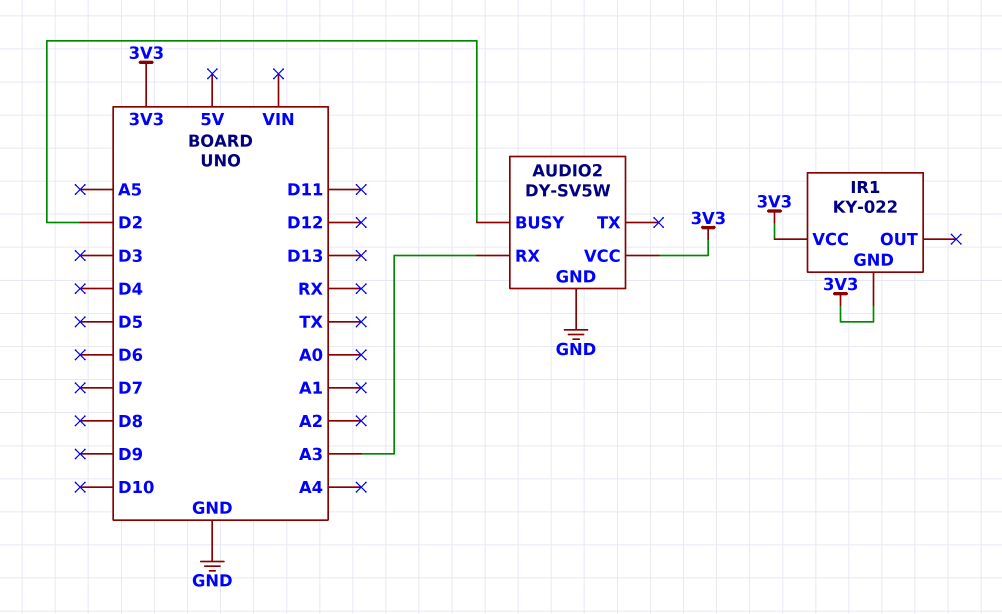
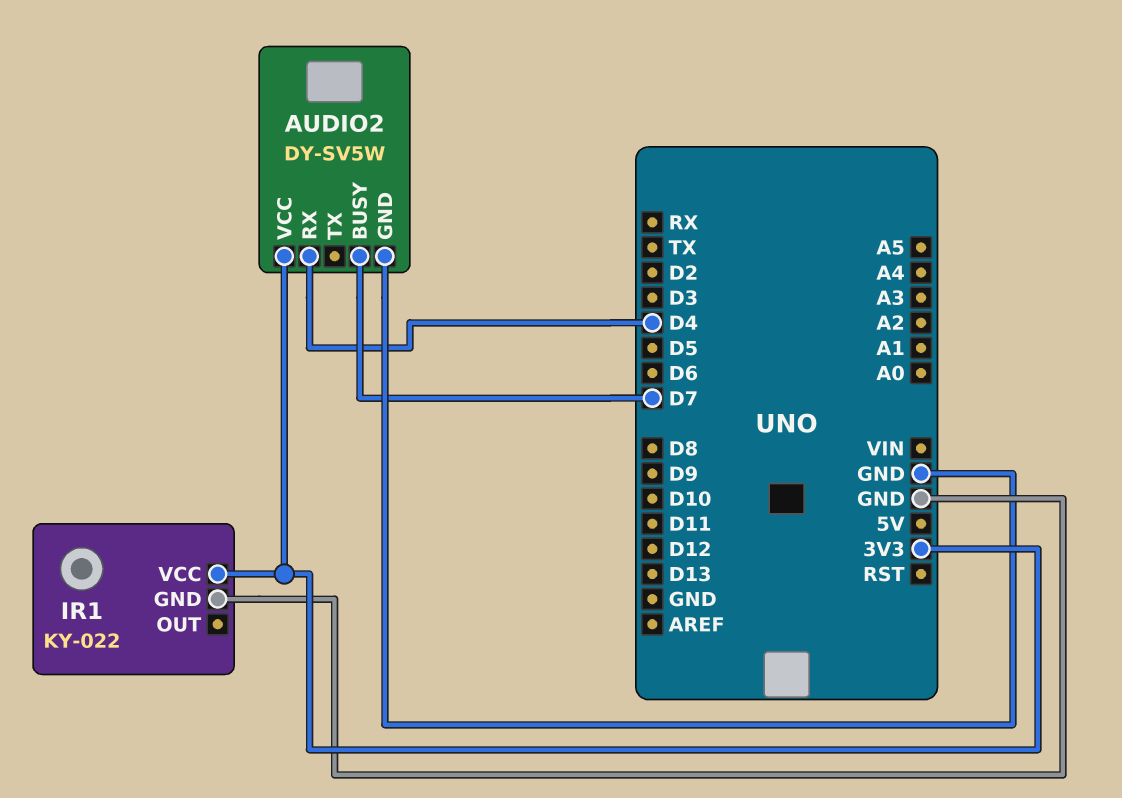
AUDIO2 pin BUSY: D2 -> D7
AUDIO2 pin RX: A3 -> D4
IR1 pin GND: 3V3 -> GND

